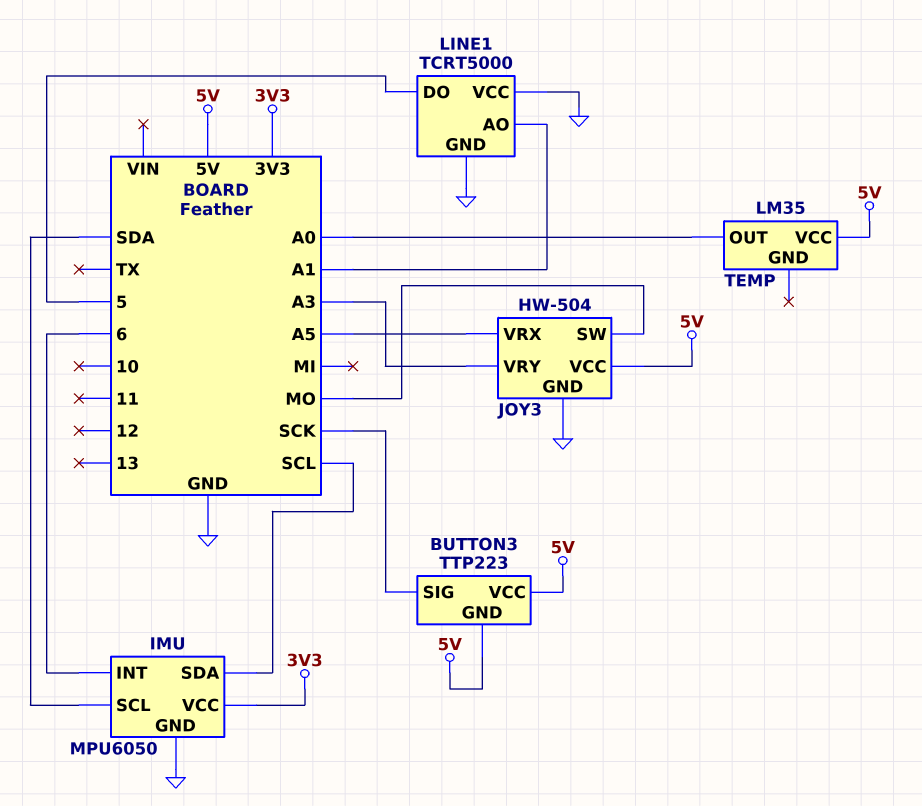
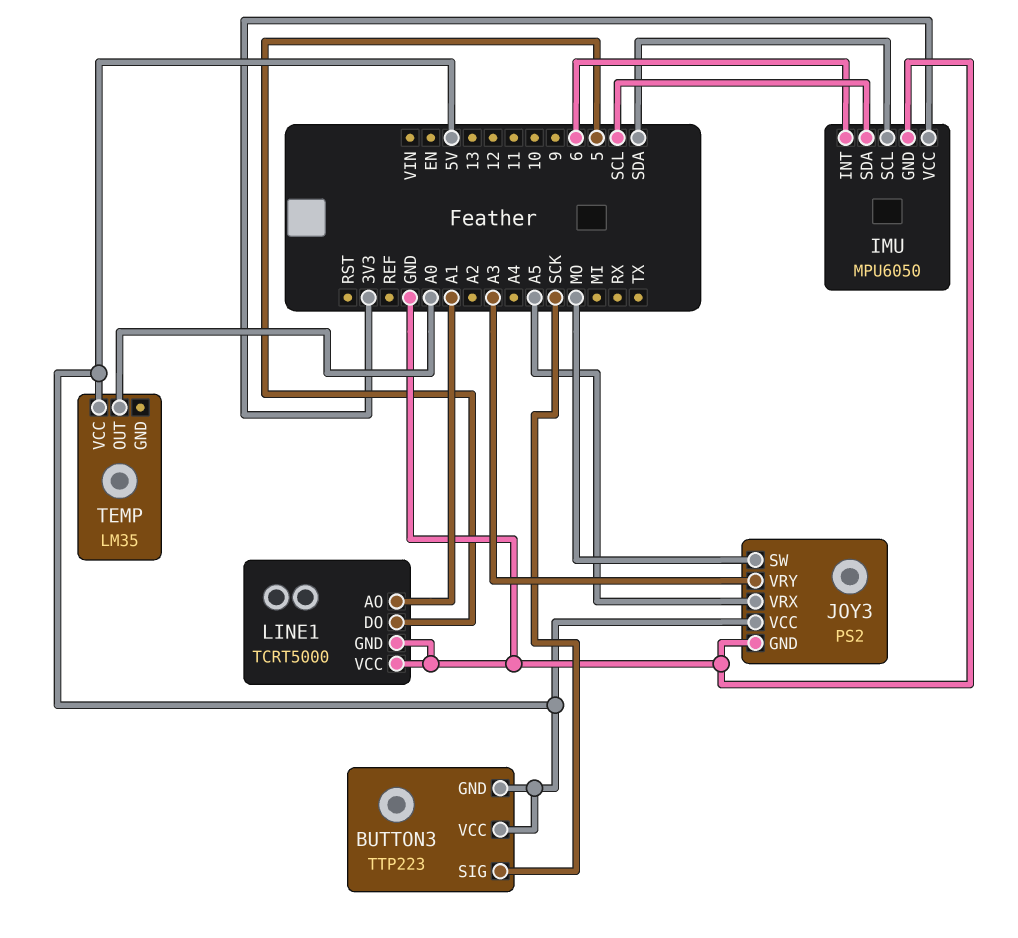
JOY3: HW-504 -> PS2

